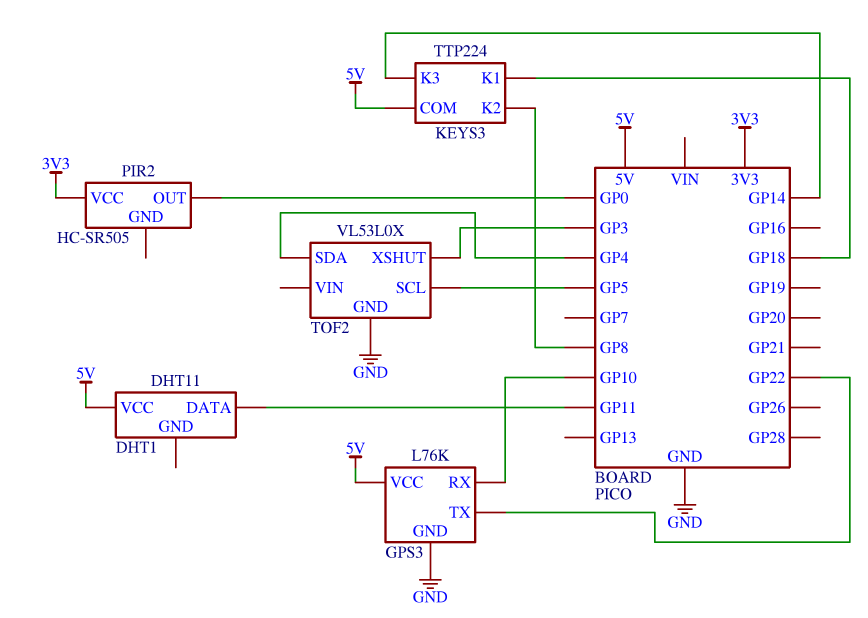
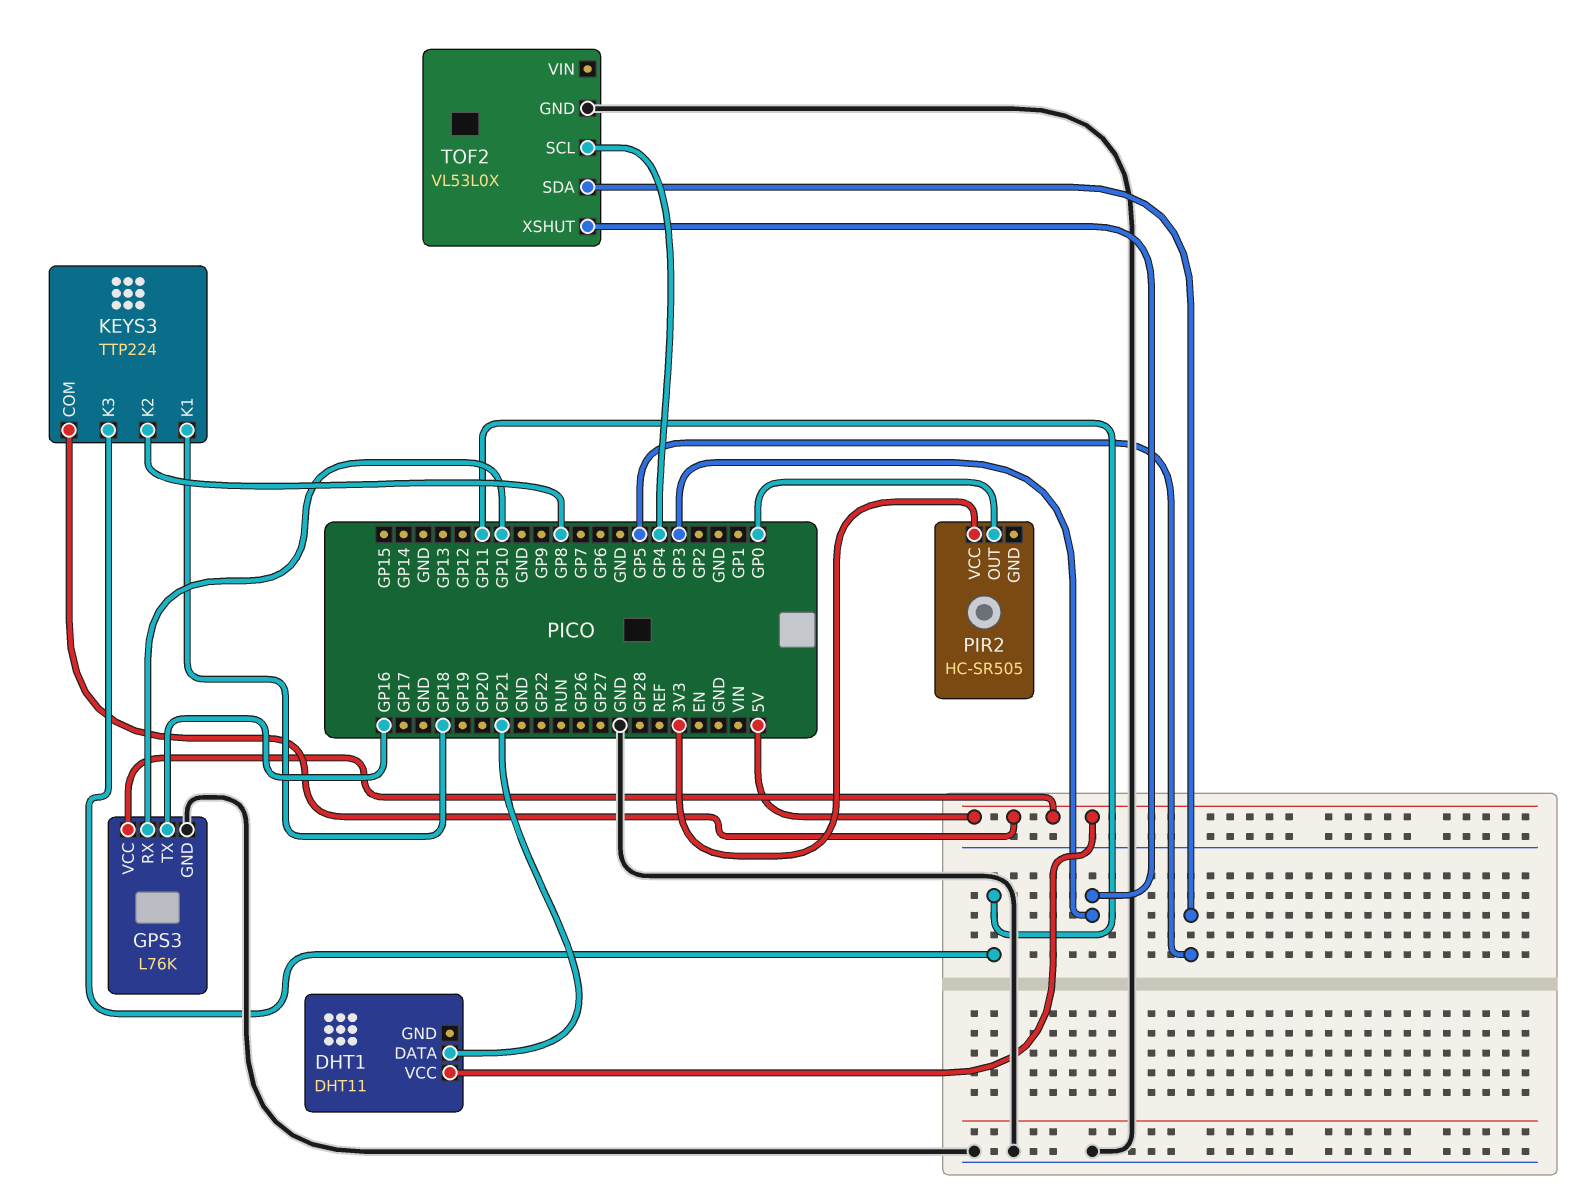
DHT1 pin DATA: GP11 -> GP21
GPS3 pin TX: GP22 -> GP16
KEYS3 pin K3: GP14 -> GP11
TOF2 pin SCL: GP5 -> GP4
TOF2 pin SDA: GP4 -> GP5

